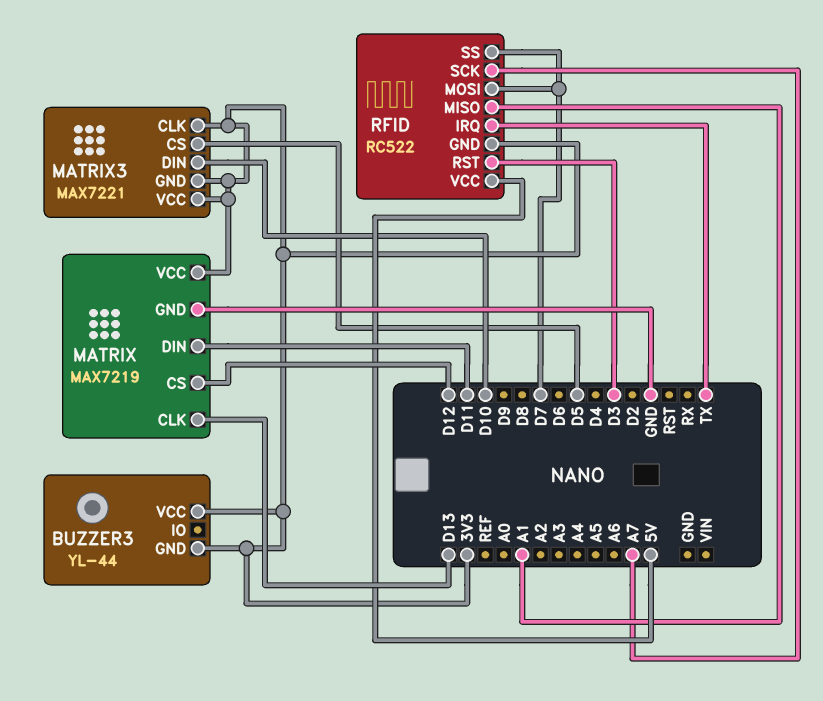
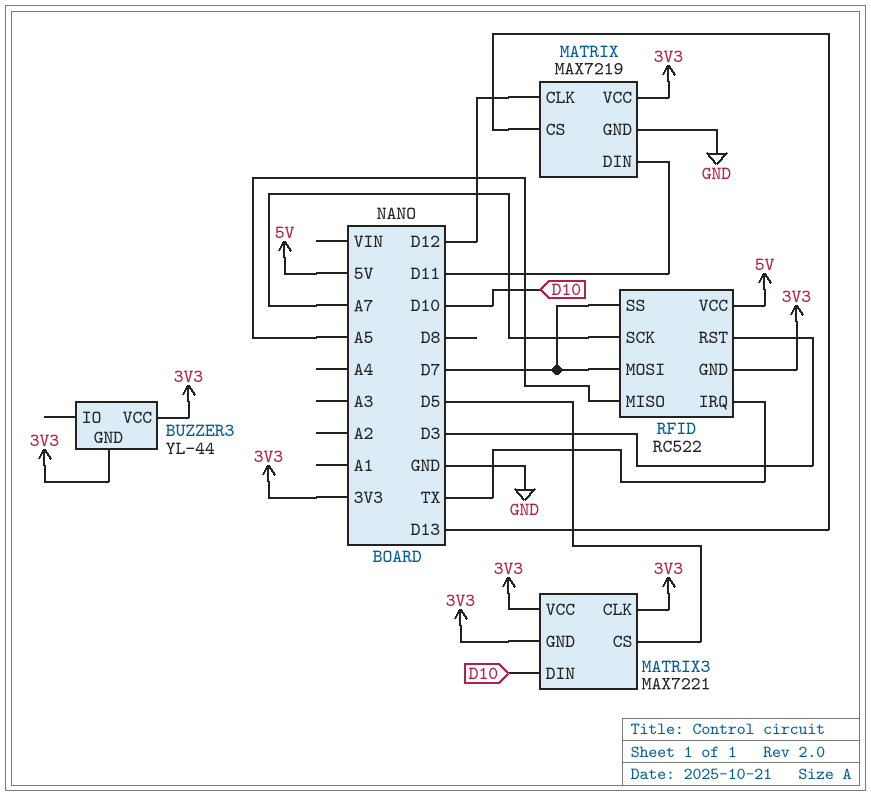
MATRIX pin CLK: D13 -> D12
MATRIX pin CS: D12 -> D13
RFID pin MISO: A1 -> A5

